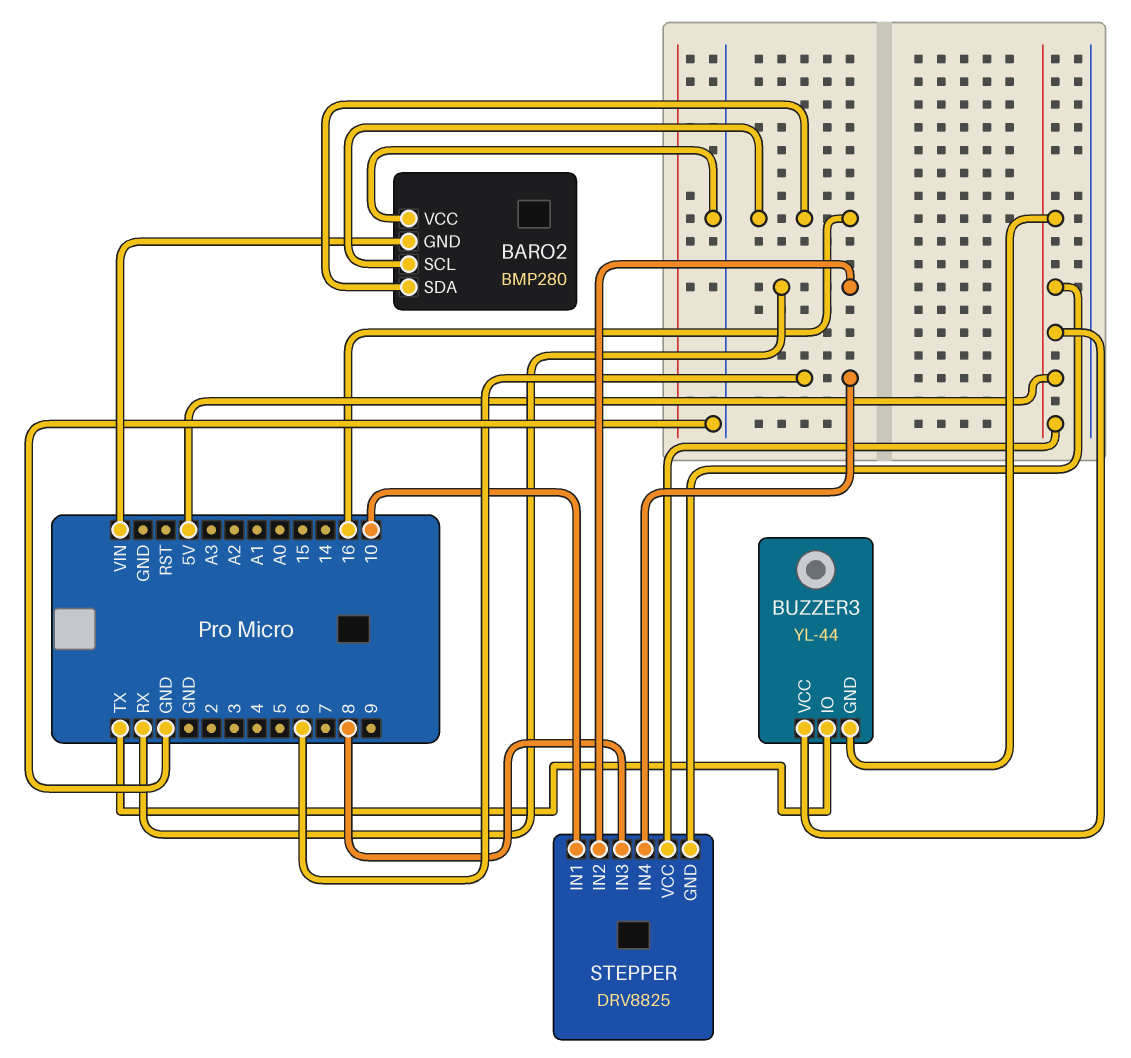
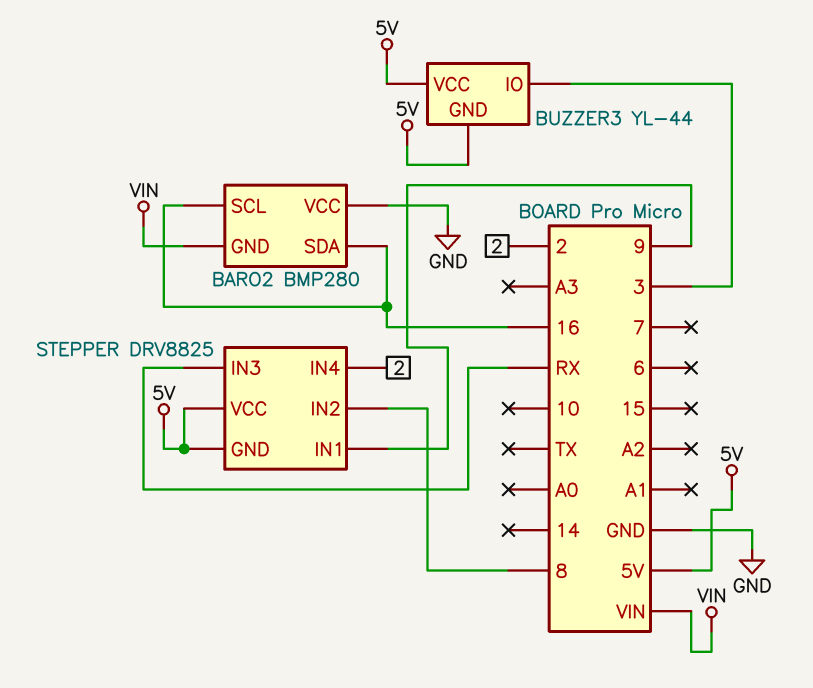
BUZZER3 pin IO: TX -> 3
STEPPER pin IN1: 10 -> 9
STEPPER pin IN2: RX -> 8
STEPPER pin IN3: 8 -> RX
STEPPER pin IN4: 6 -> 2

